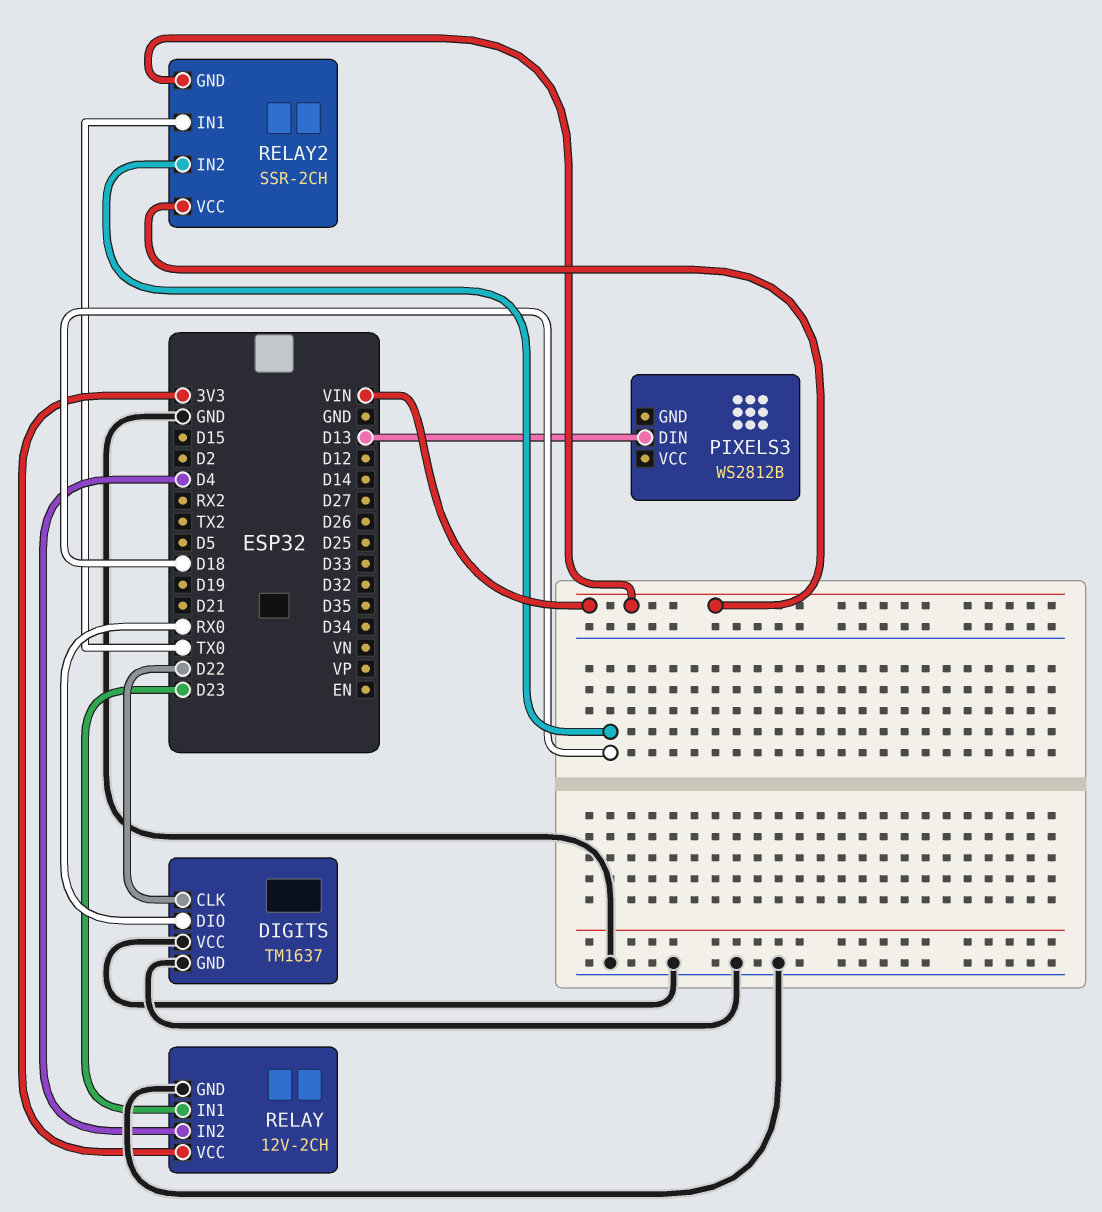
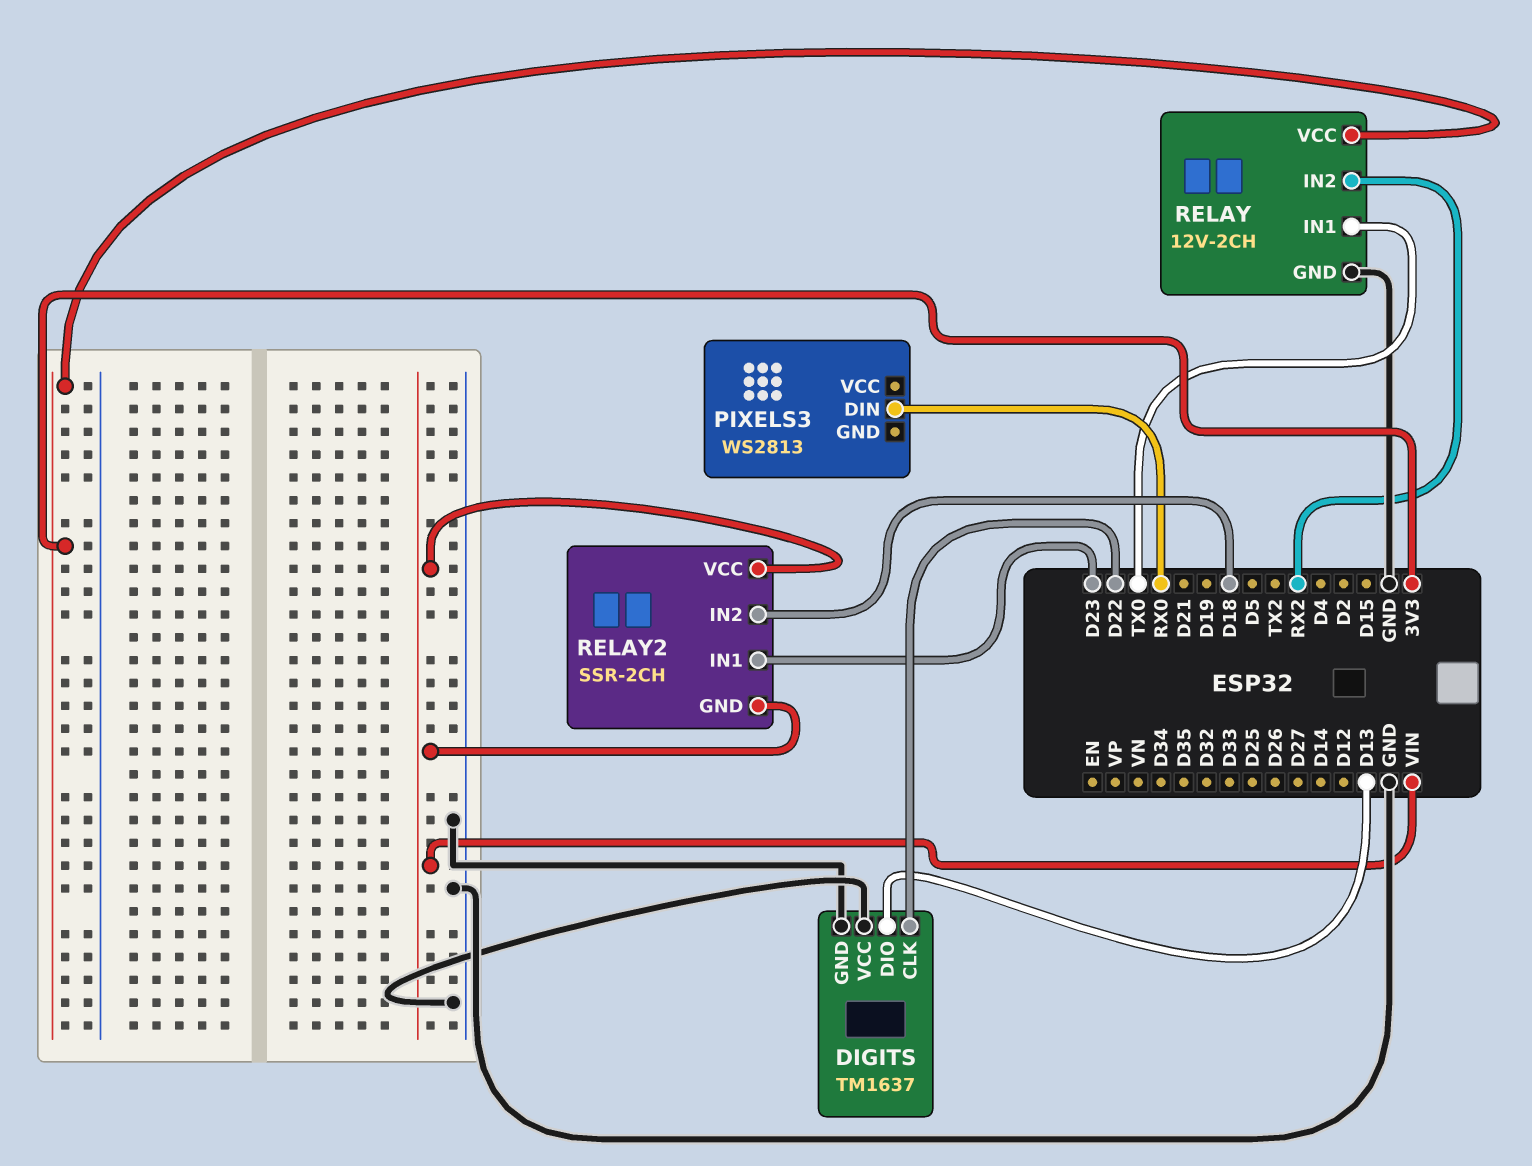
DIGITS pin DIO: RX0 -> D13
PIXELS3: WS2812B -> WS2813
PIXELS3 pin DIN: D13 -> RX0
RELAY pin IN1: D23 -> TX0
RELAY pin IN2: D4 -> RX2
RELAY2 pin IN1: TX0 -> D23

